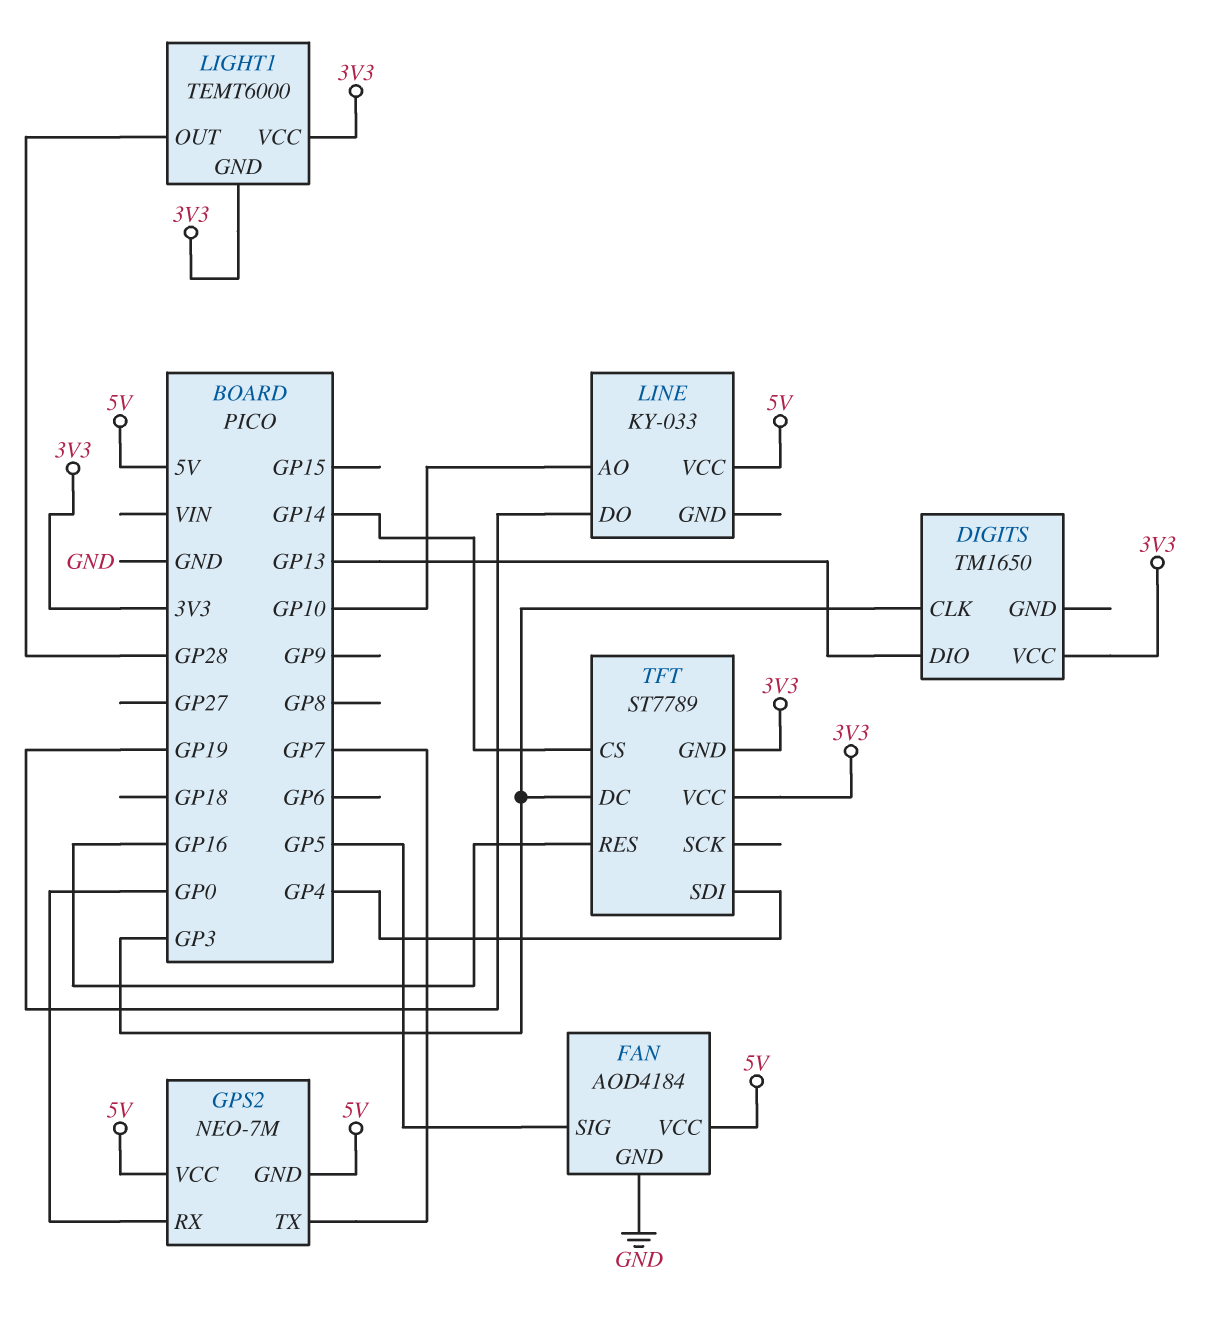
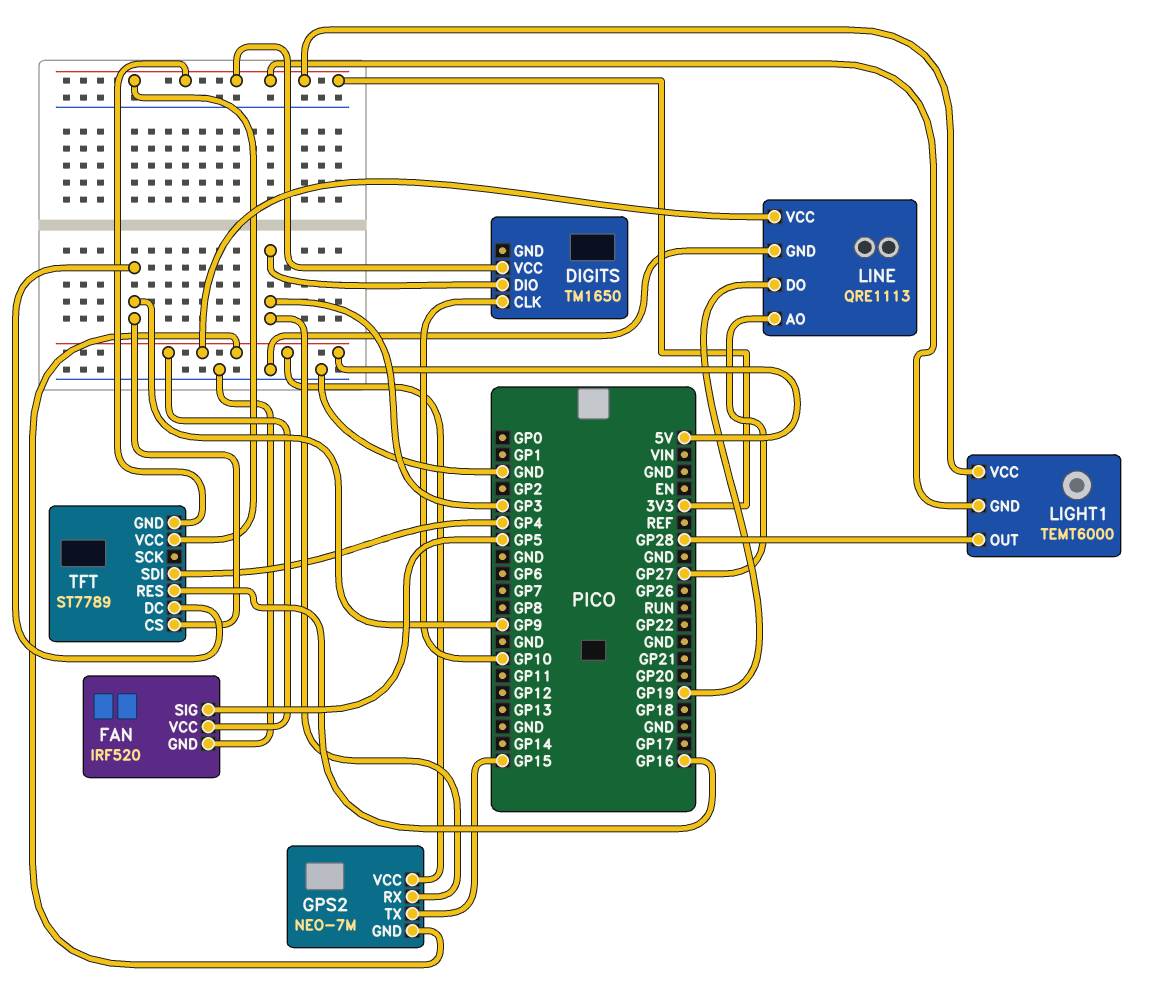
DIGITS pin CLK: GP3 -> GP10
DIGITS pin DIO: GP13 -> GP3
FAN: AOD4184 -> IRF520
GPS2 pin RX: GP0 -> GP3
GPS2 pin TX: GP7 -> GP15
LINE: KY-033 -> QRE1113
LINE pin AO: GP10 -> GP27
LINE pin GND: none -> GND
TFT pin CS: GP14 -> GP9
TFT pin DC: GP3 -> GP9

